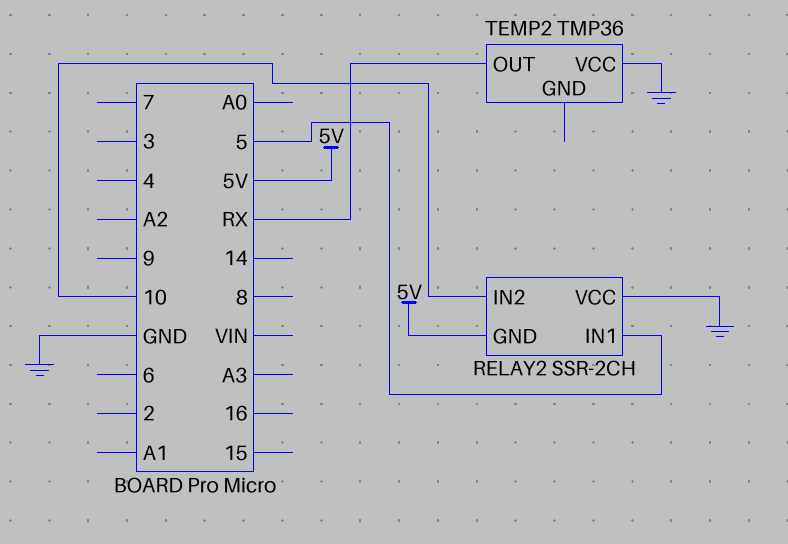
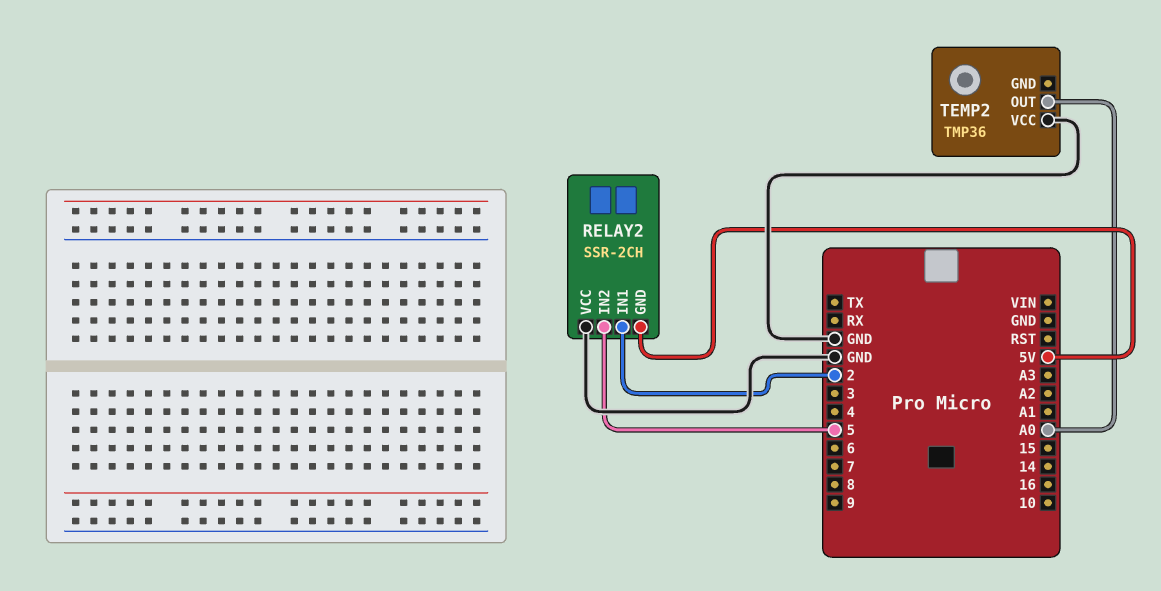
RELAY2 pin IN1: 5 -> 2
RELAY2 pin IN2: 10 -> 5
TEMP2 pin OUT: RX -> A0

